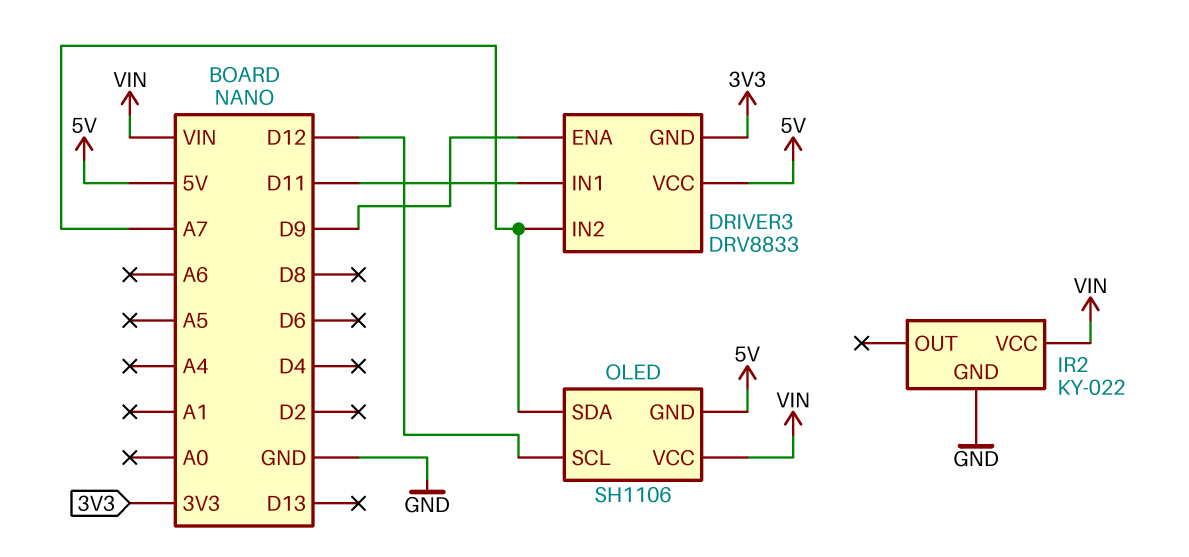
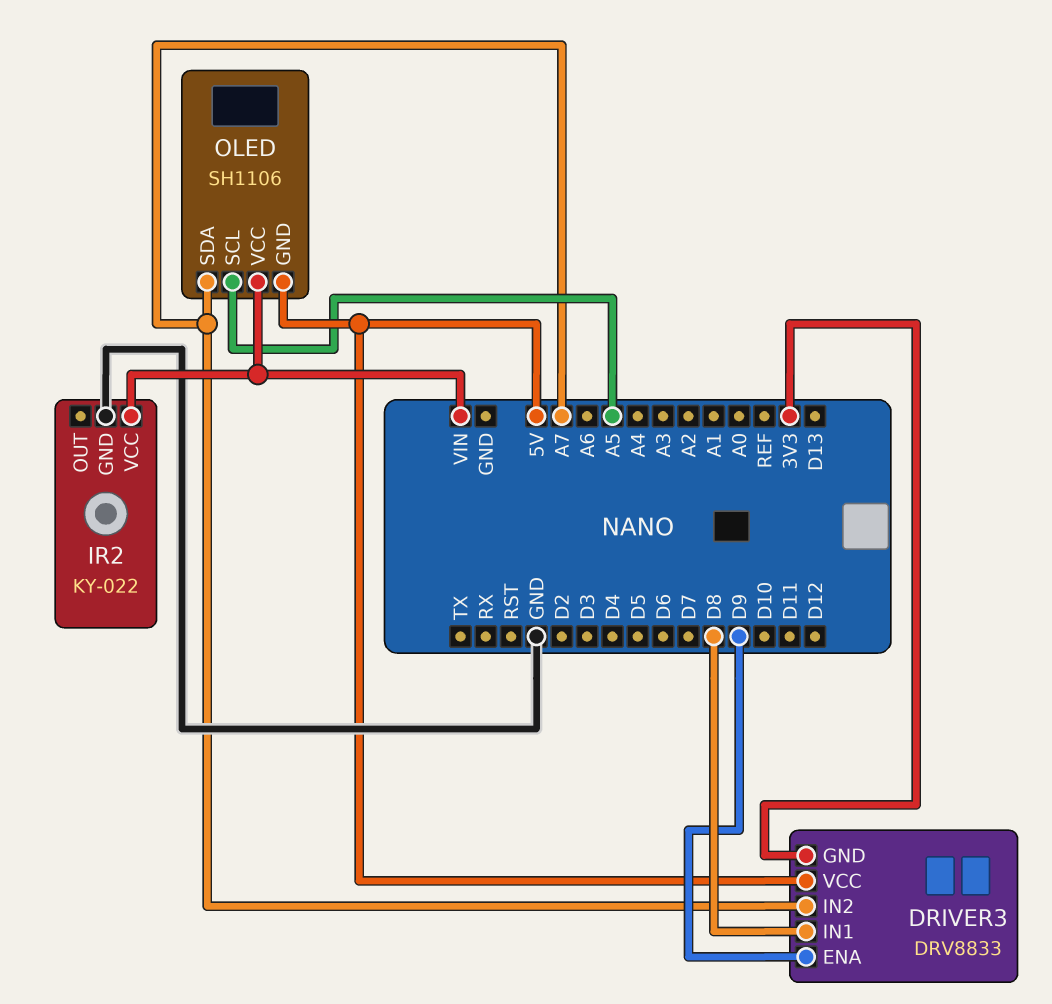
DRIVER3 pin IN1: D11 -> D8
OLED pin SCL: D12 -> A5

